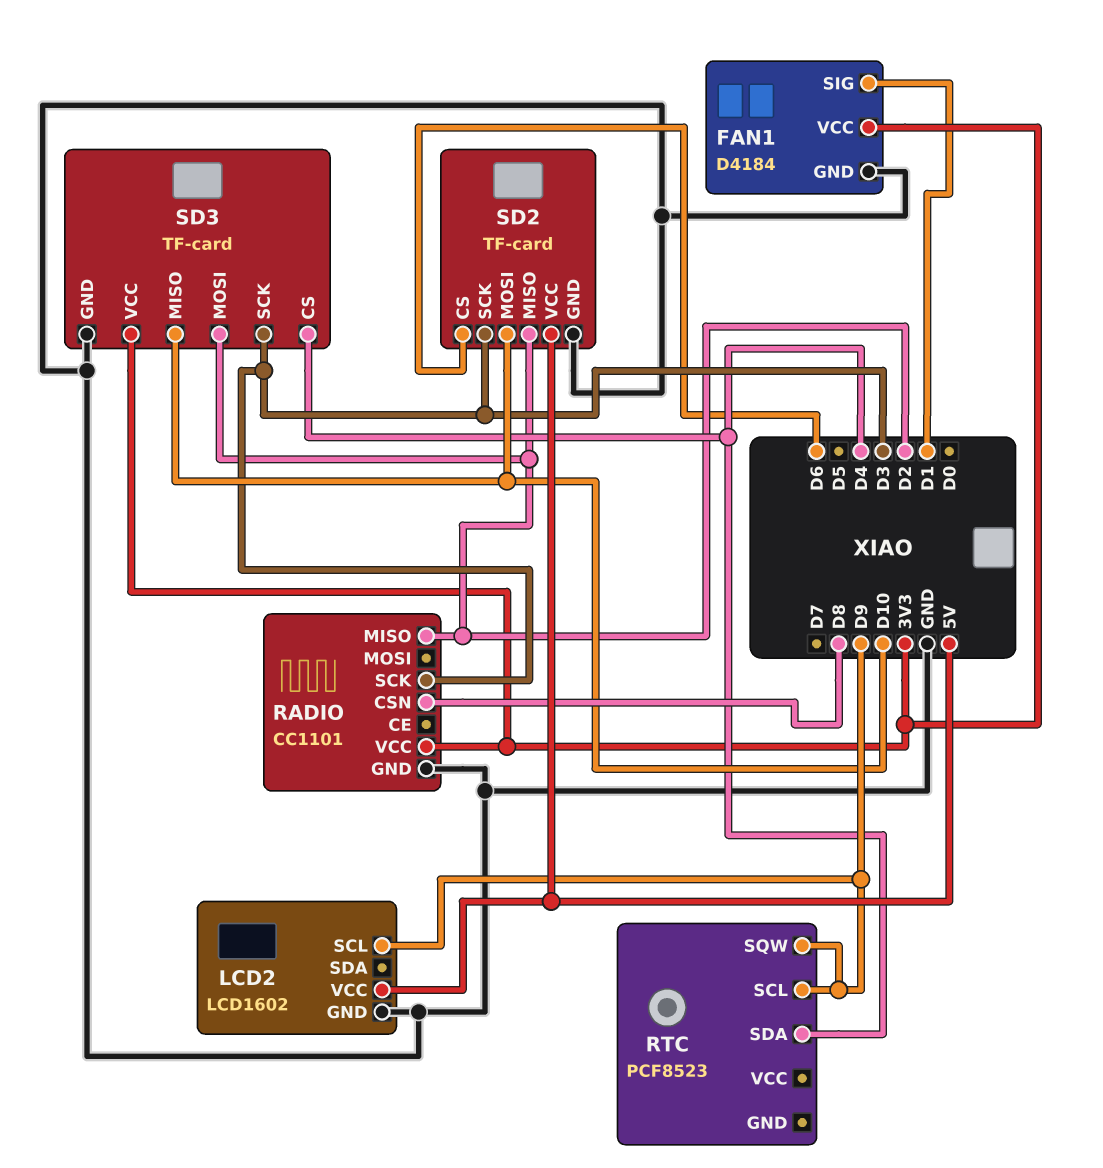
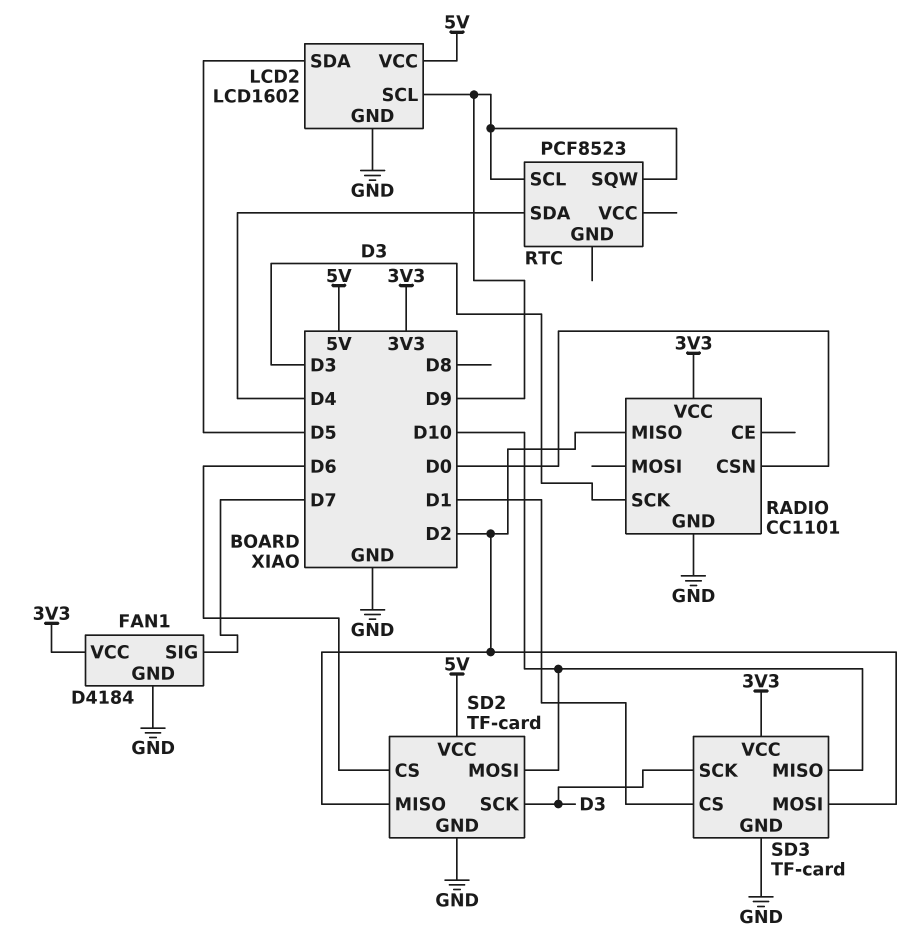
FAN1 pin SIG: D1 -> D7
LCD2 pin SDA: none -> D5
RADIO pin CSN: D8 -> D0
SD3 pin CS: D4 -> D1

